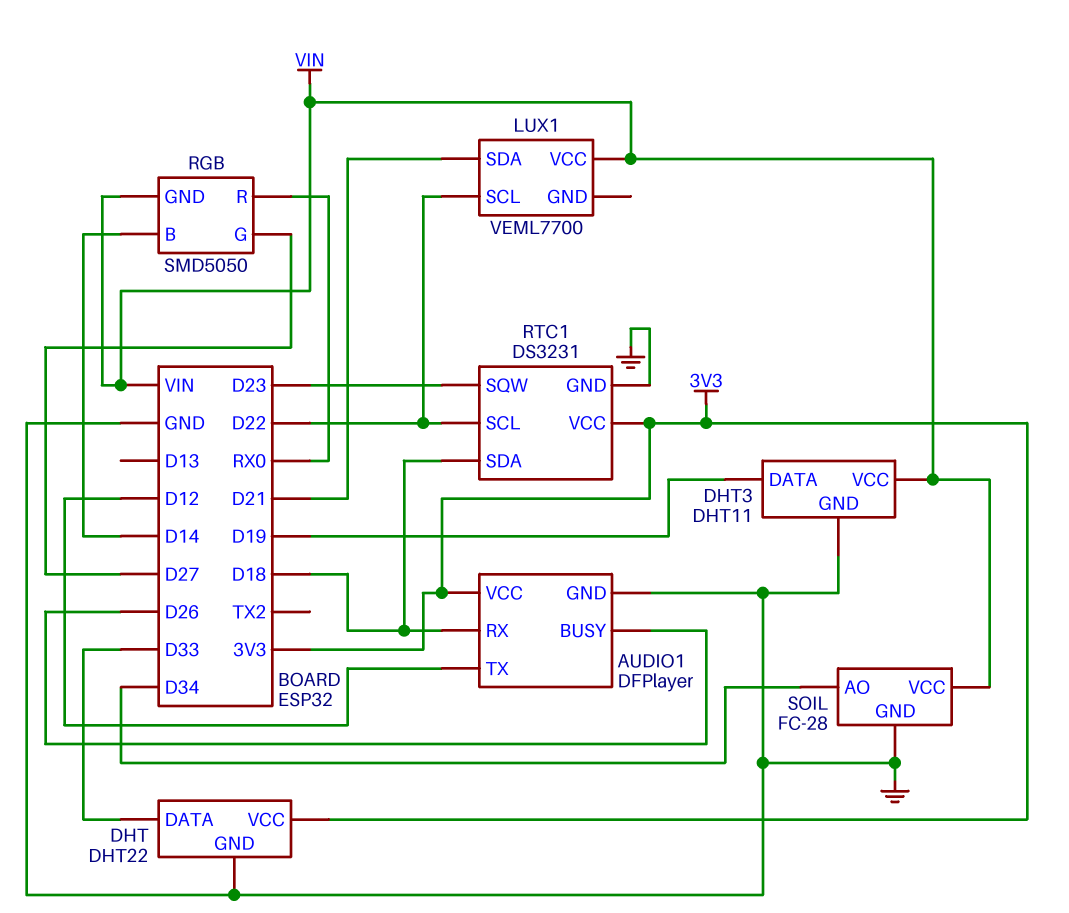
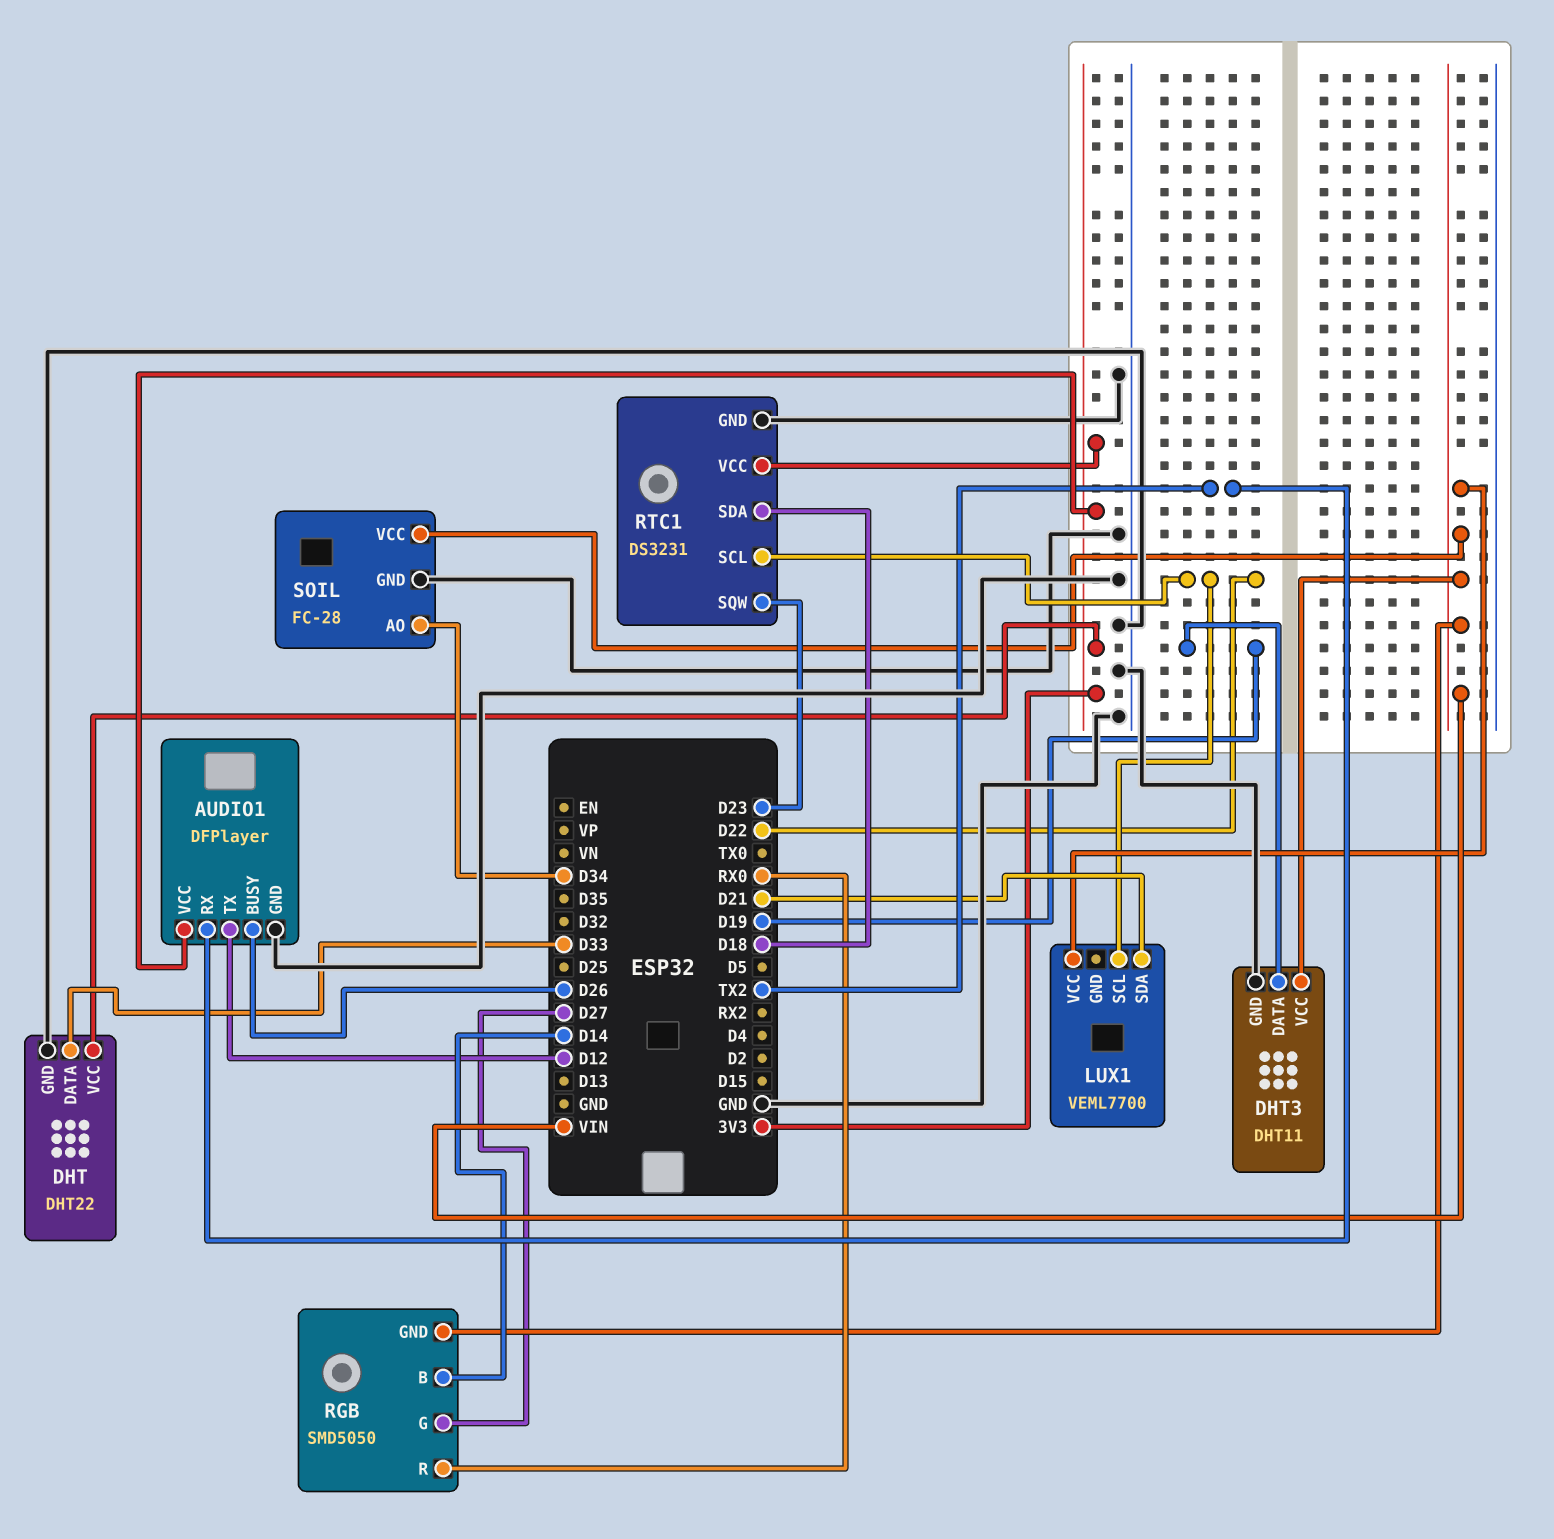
AUDIO1 pin RX: D18 -> TX2

